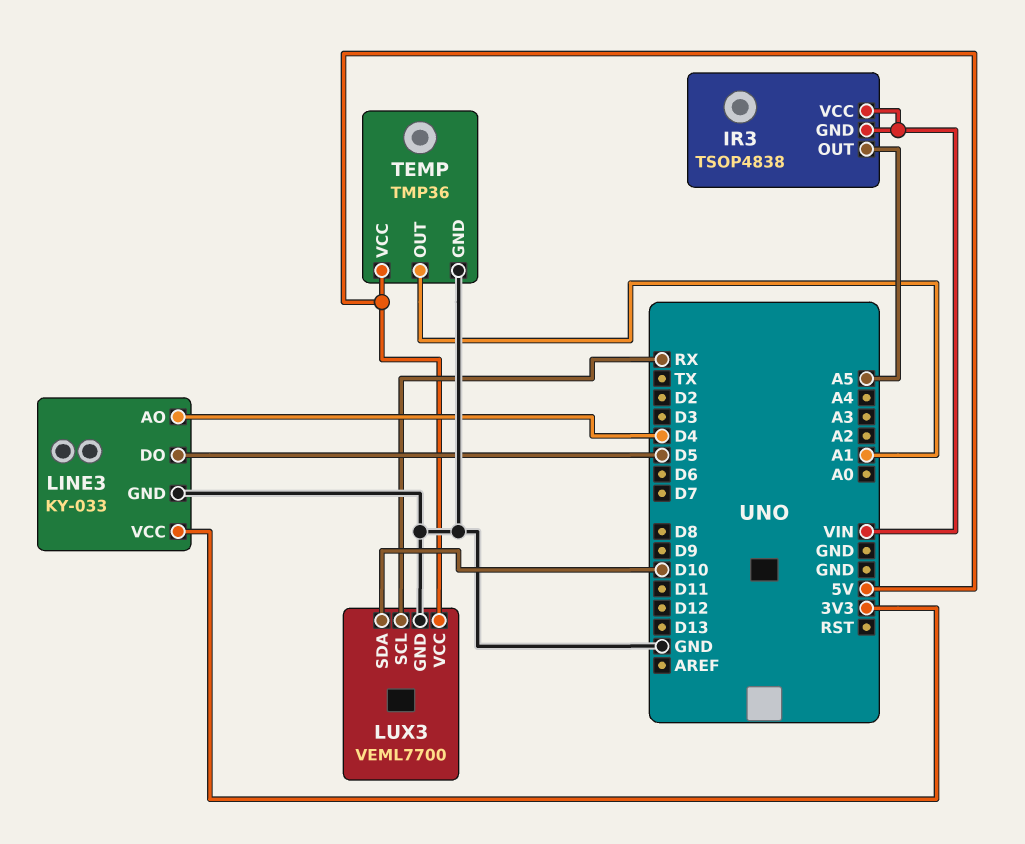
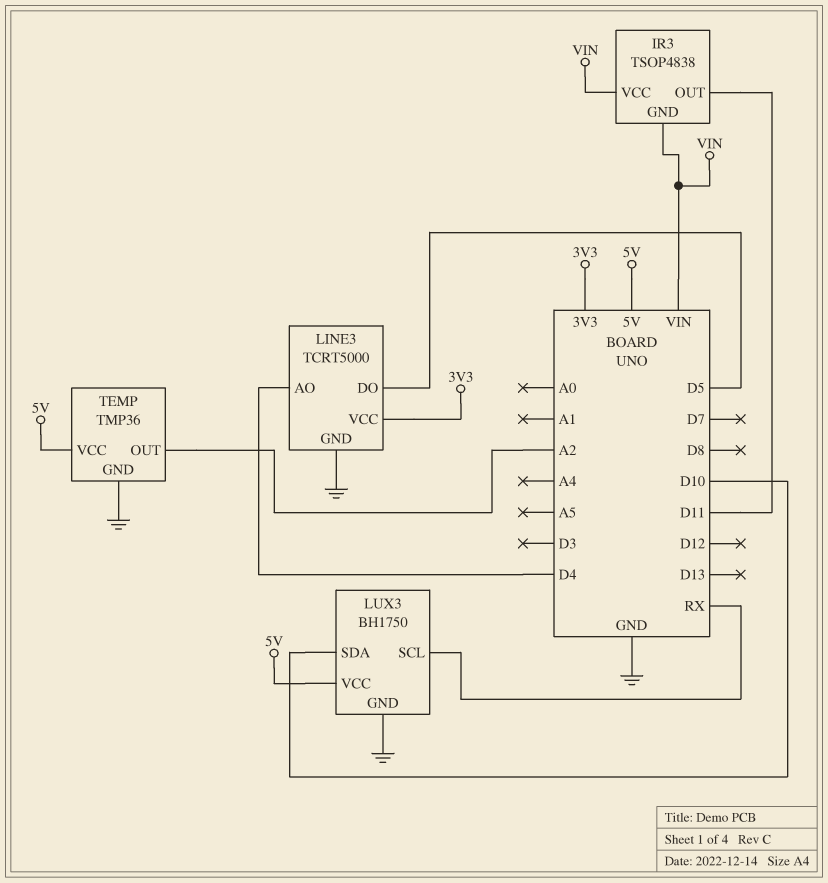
IR3 pin OUT: A5 -> D11
LINE3: KY-033 -> TCRT5000
LUX3: VEML7700 -> BH1750
TEMP pin OUT: A1 -> A2

